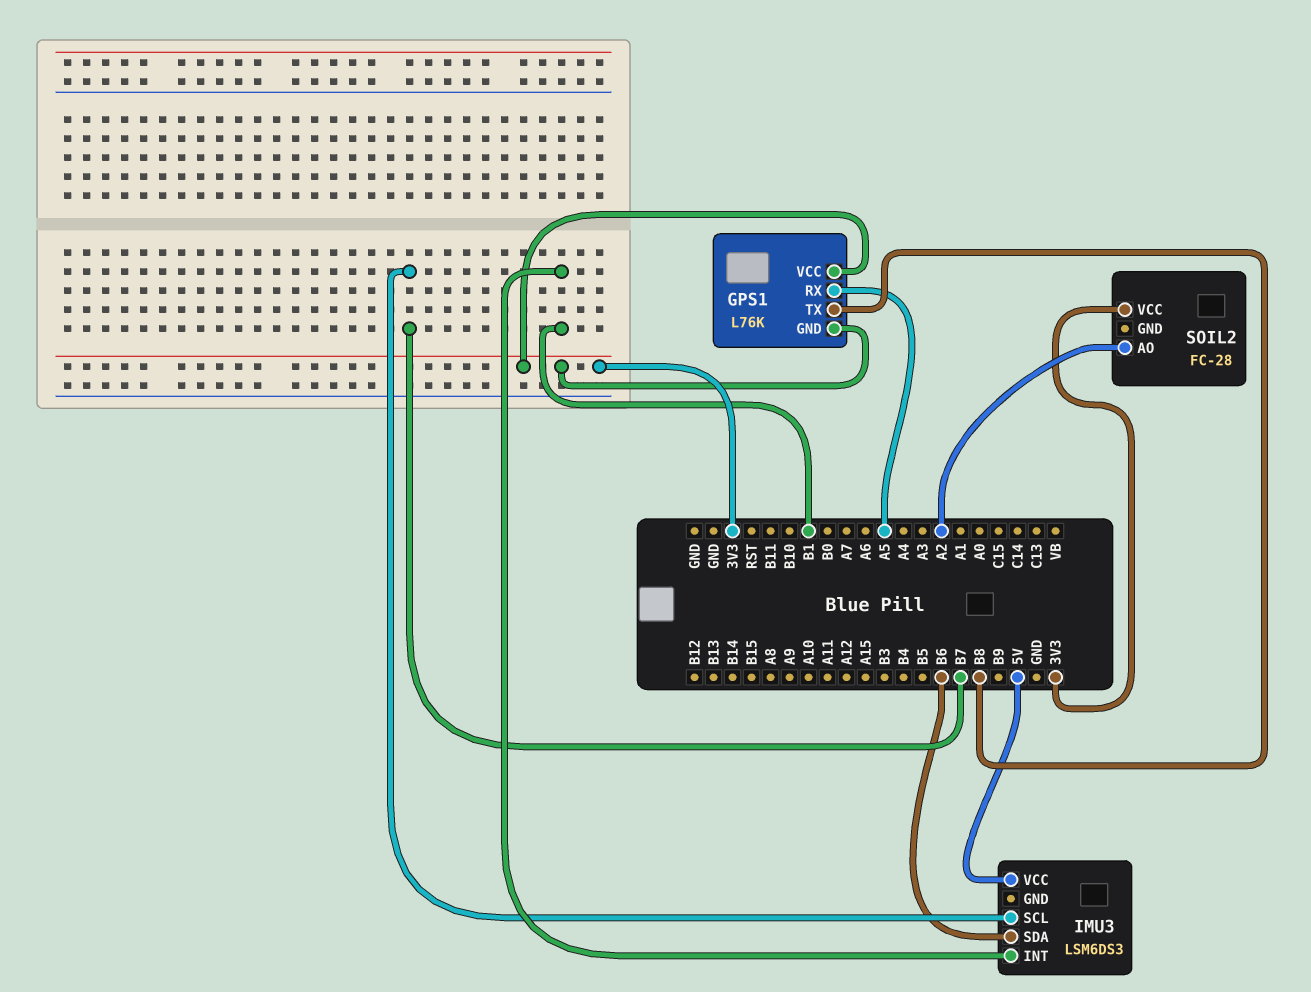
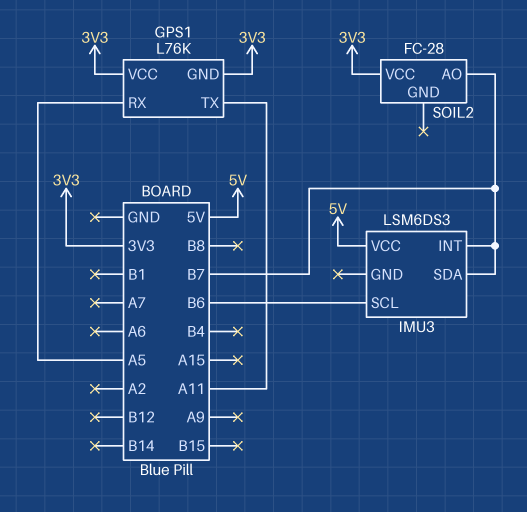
GPS1 pin TX: B8 -> A11
IMU3 pin INT: B1 -> B7
IMU3 pin SCL: B7 -> B6
IMU3 pin SDA: B6 -> B7
SOIL2 pin AO: A2 -> B7

